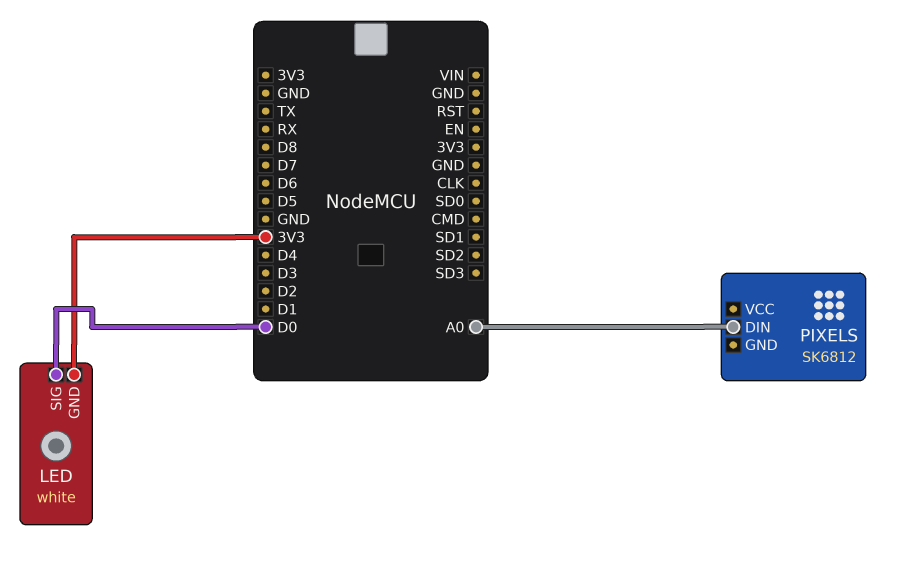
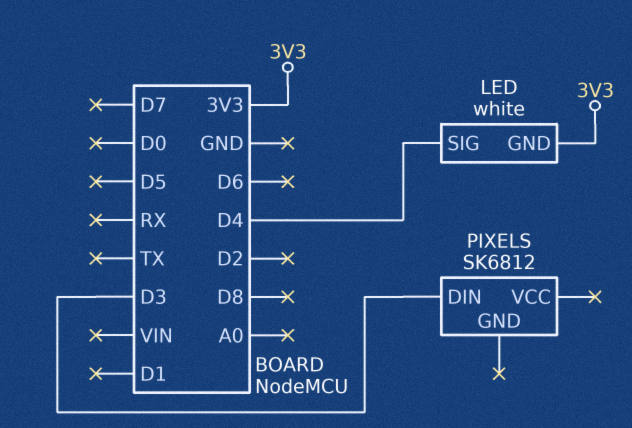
LED pin SIG: D0 -> D4
PIXELS pin DIN: A0 -> D3

